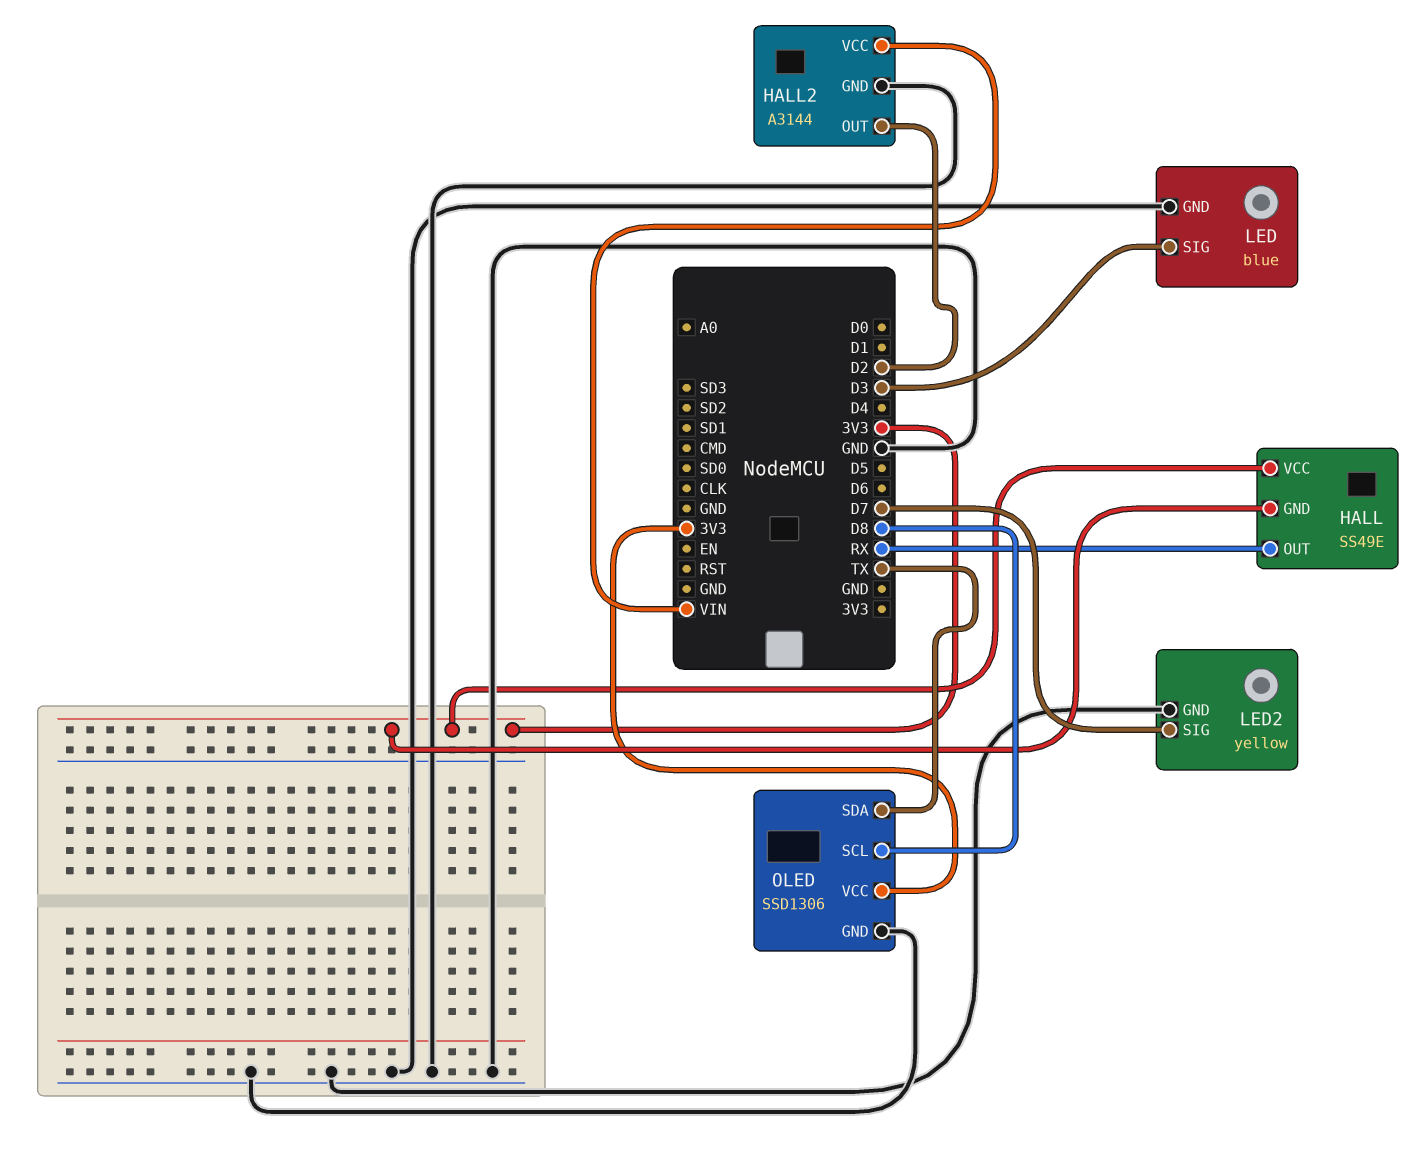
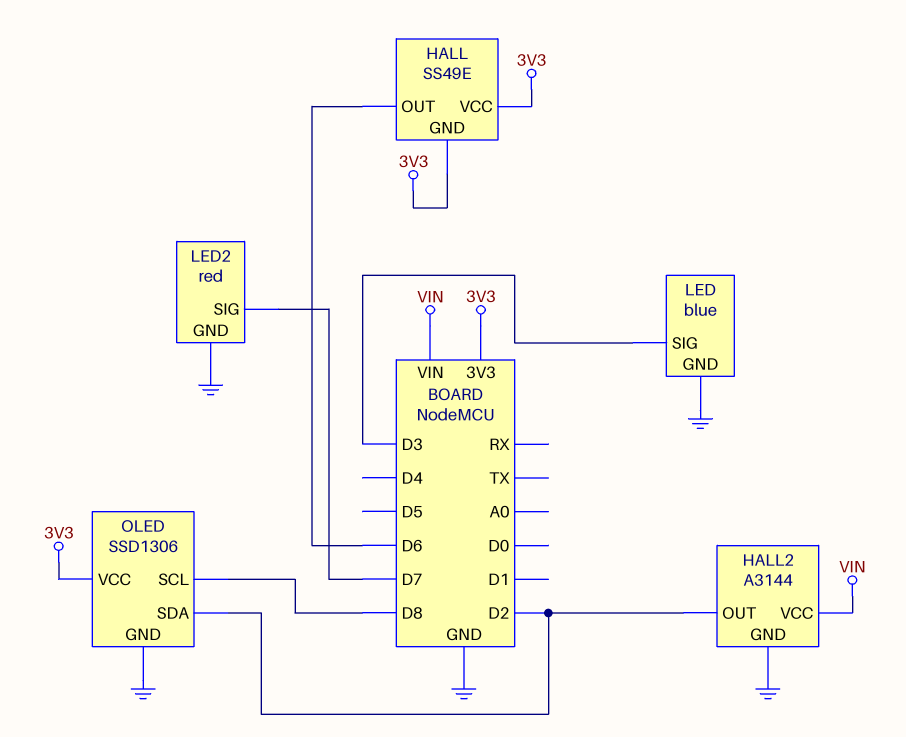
HALL pin OUT: RX -> D6
LED2: yellow -> red
OLED pin SDA: TX -> D2

